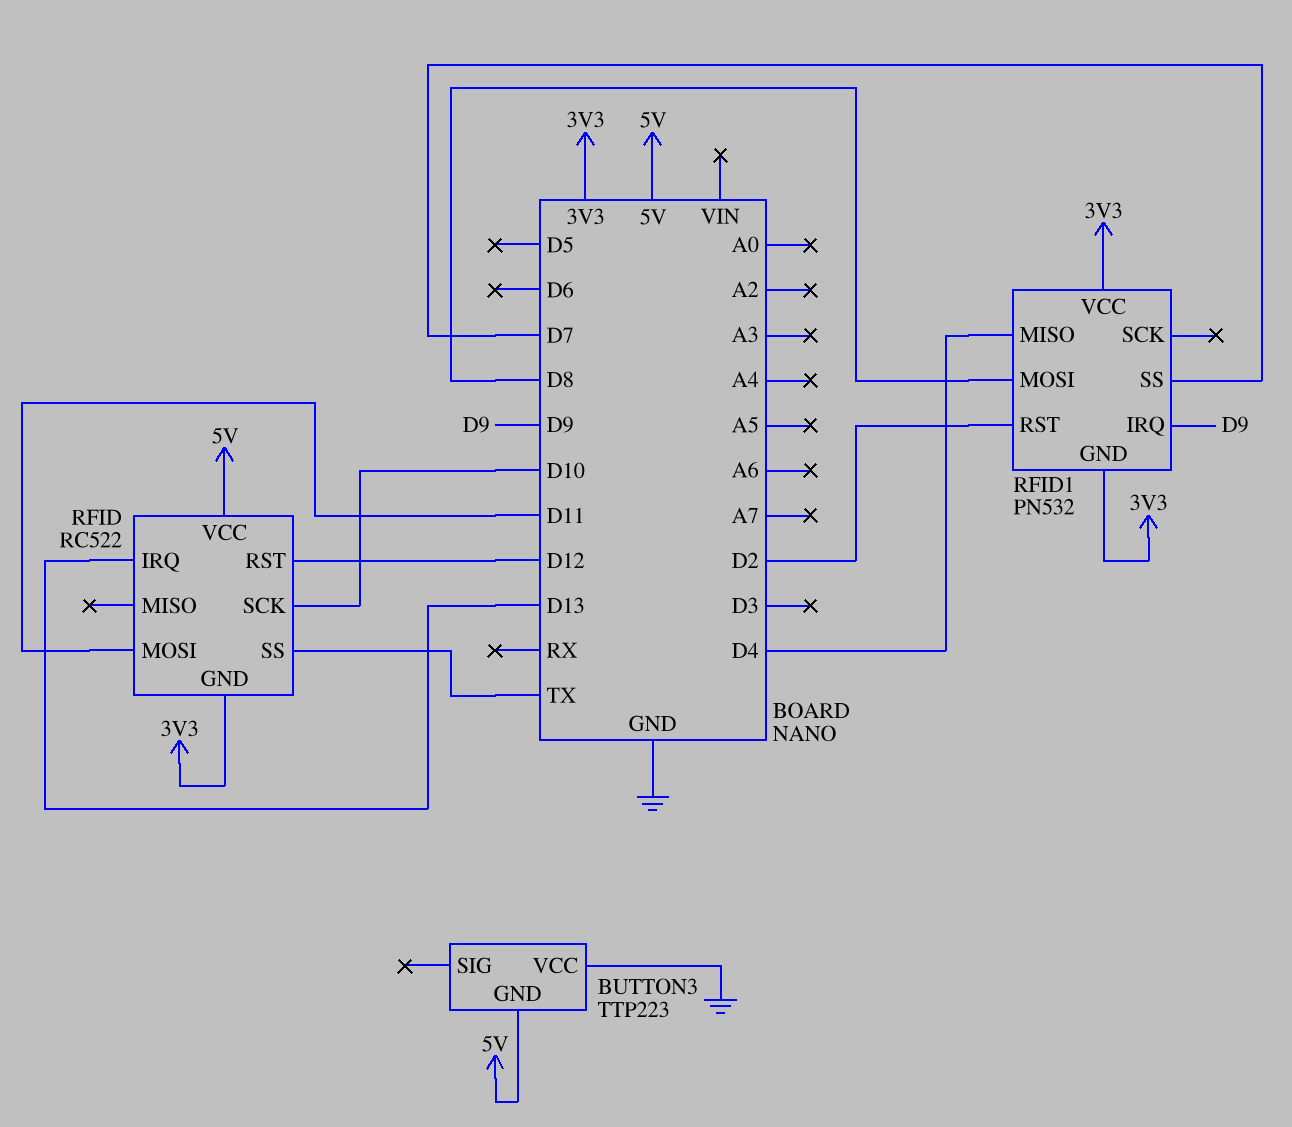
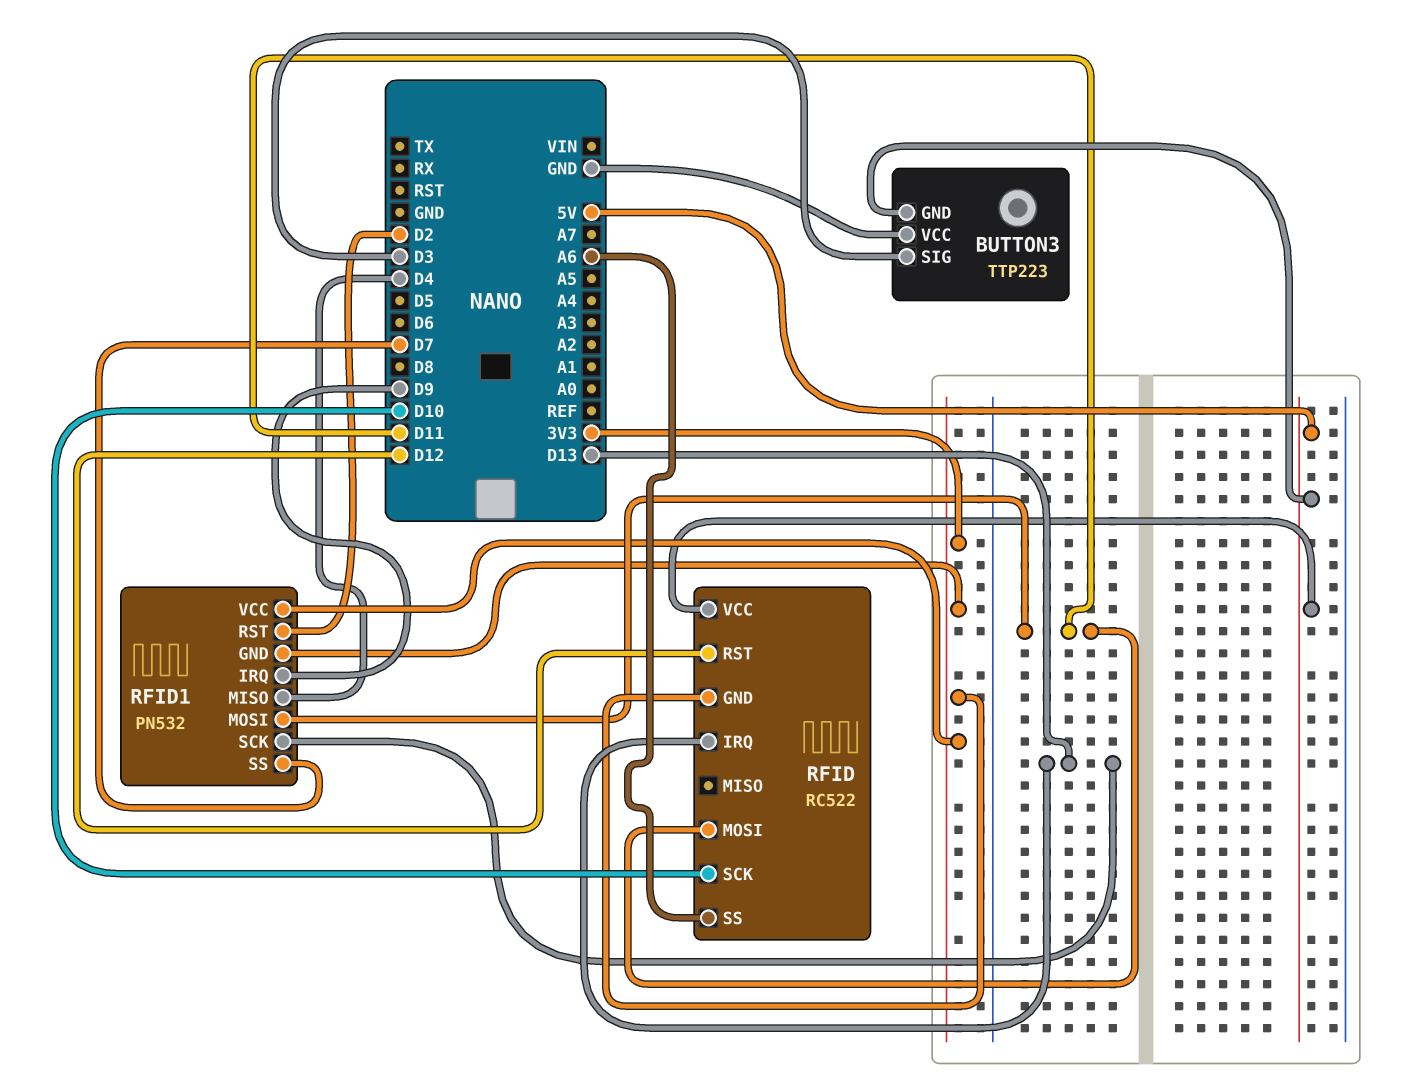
BUTTON3 pin SIG: none -> D3
RFID pin SS: TX -> A6
RFID1 pin MOSI: D8 -> D11
RFID1 pin SCK: none -> D13

